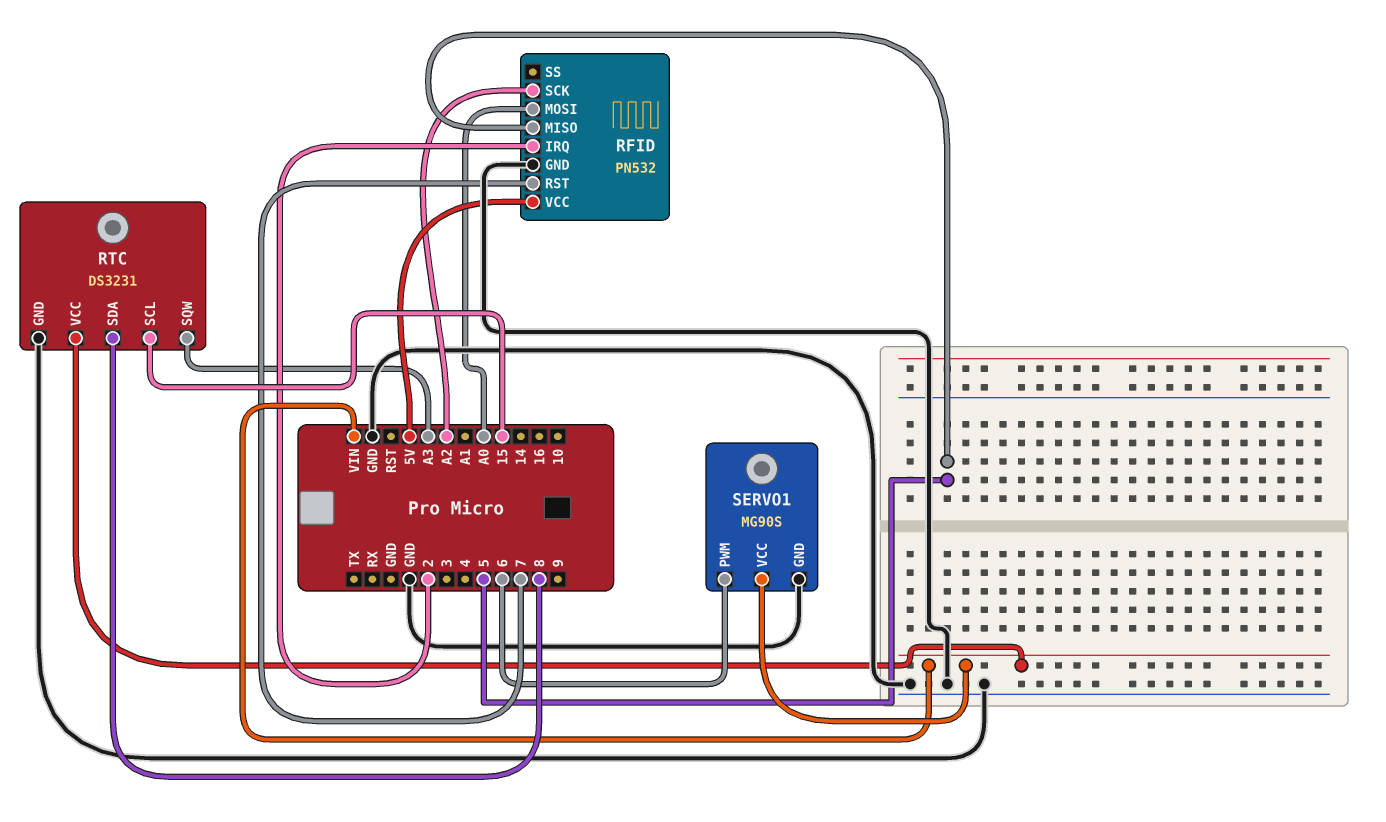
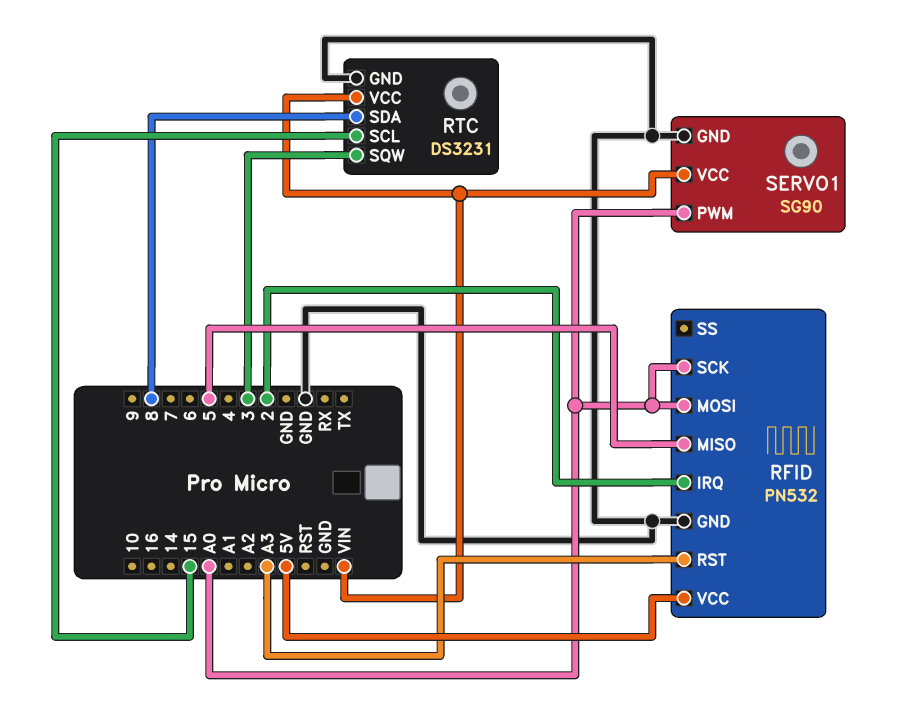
RFID pin RST: 7 -> A3
RFID pin SCK: A2 -> A0
RTC pin SQW: A3 -> 3
SERVO1: MG90S -> SG90
SERVO1 pin PWM: 6 -> A0

